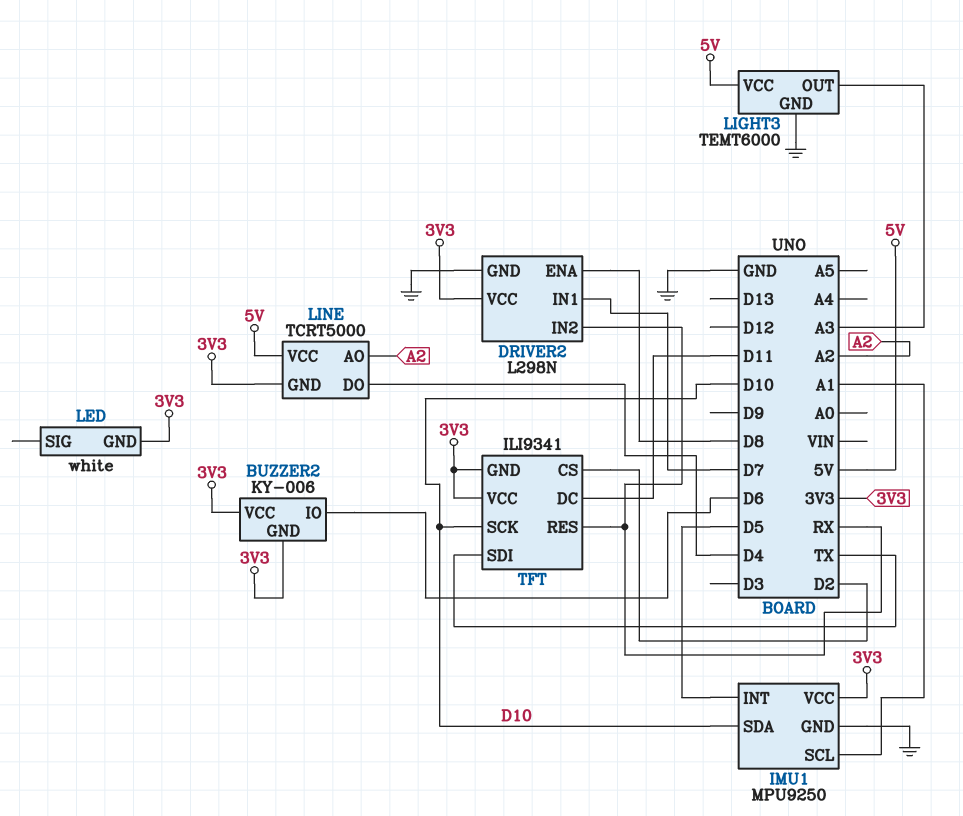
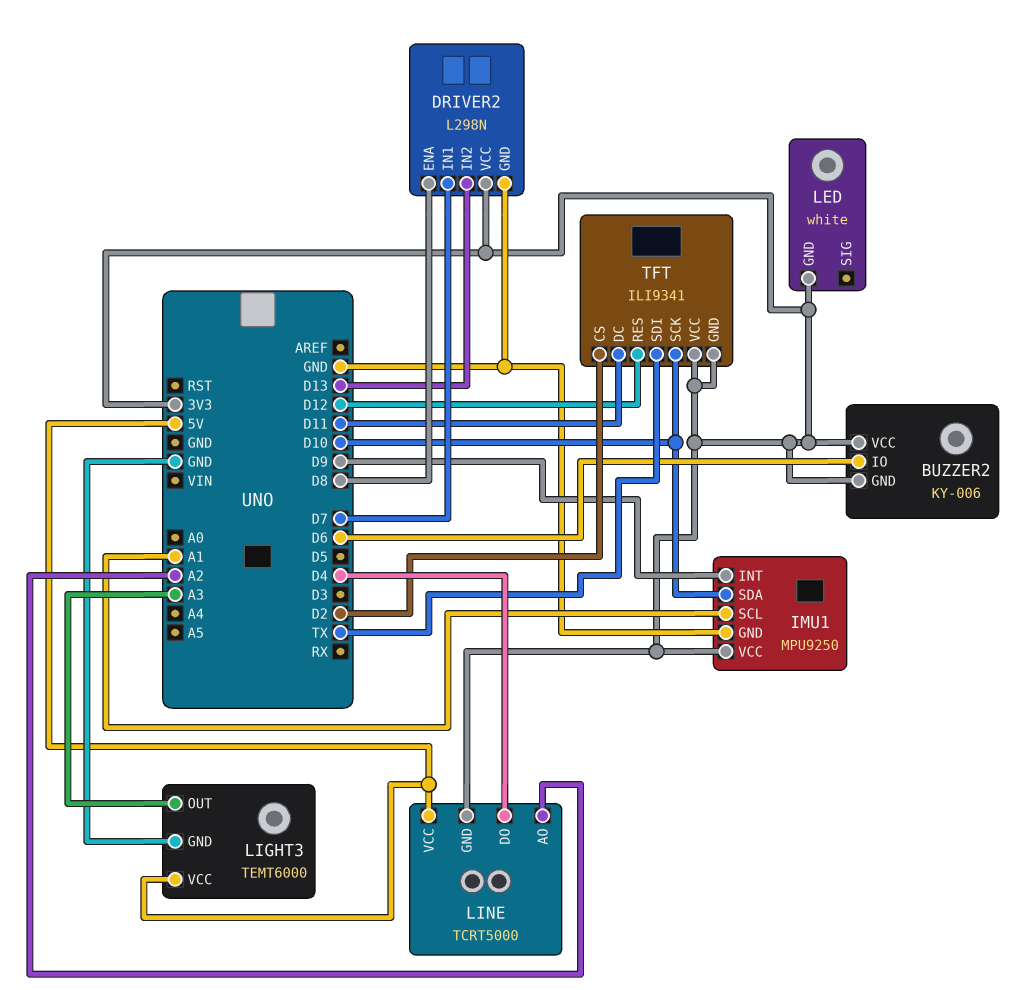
DRIVER2 pin IN2: RX -> D13
IMU1 pin INT: D5 -> D9
TFT pin RES: RX -> D12

